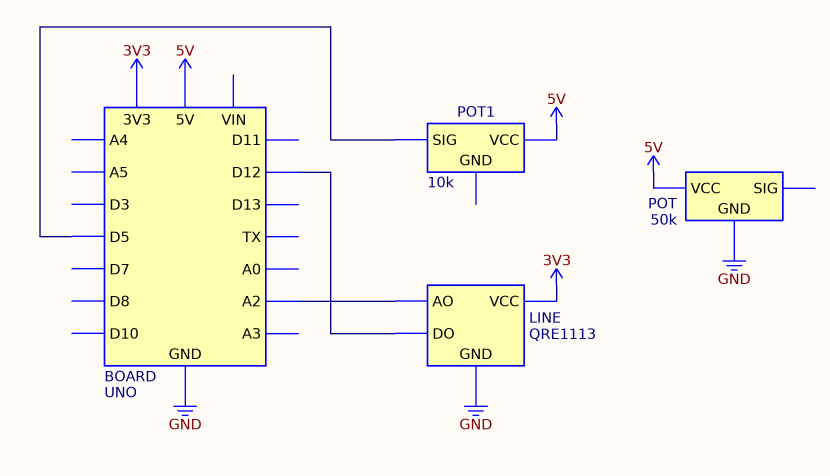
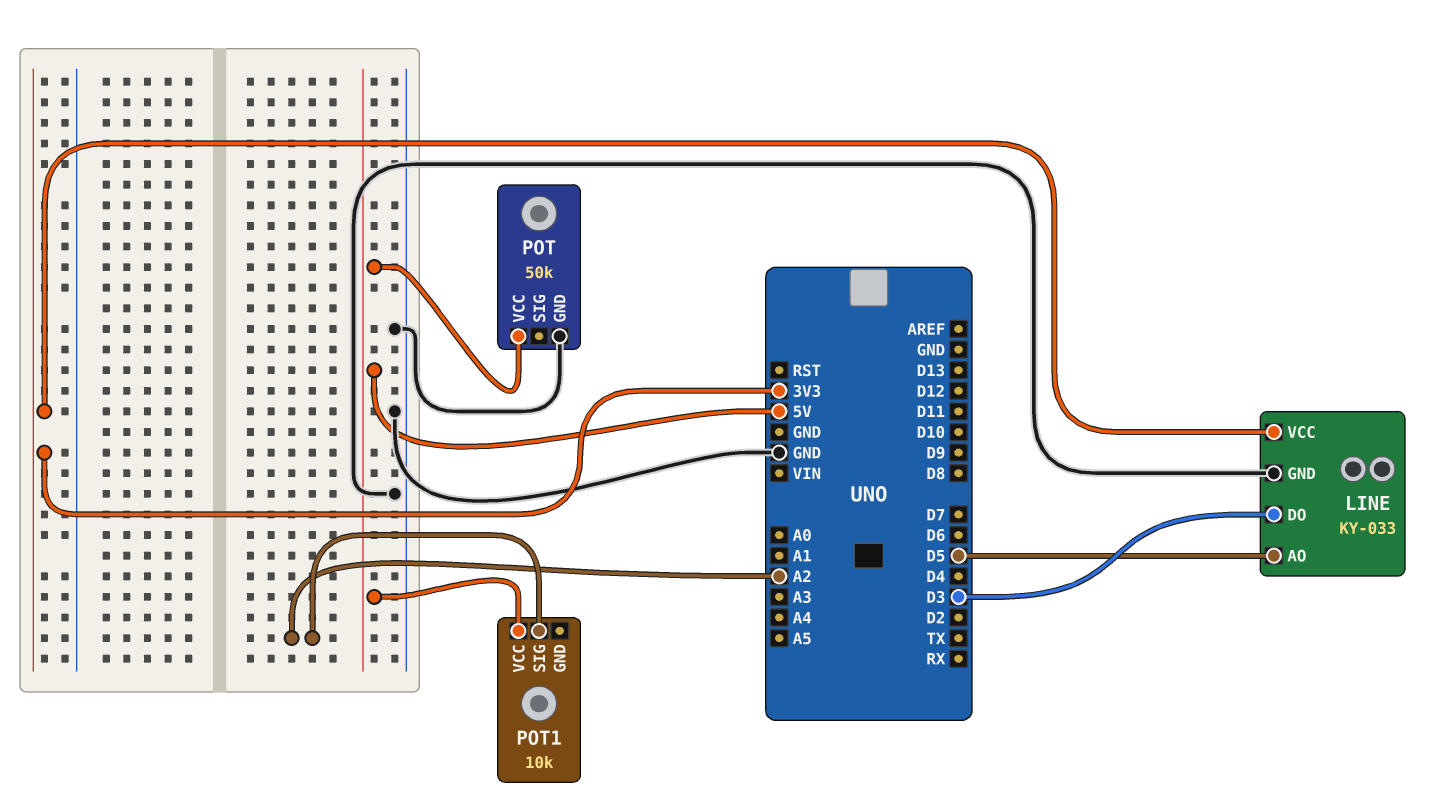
LINE: QRE1113 -> KY-033
LINE pin AO: A2 -> D5
LINE pin DO: D12 -> D3
POT1 pin SIG: D5 -> A2

